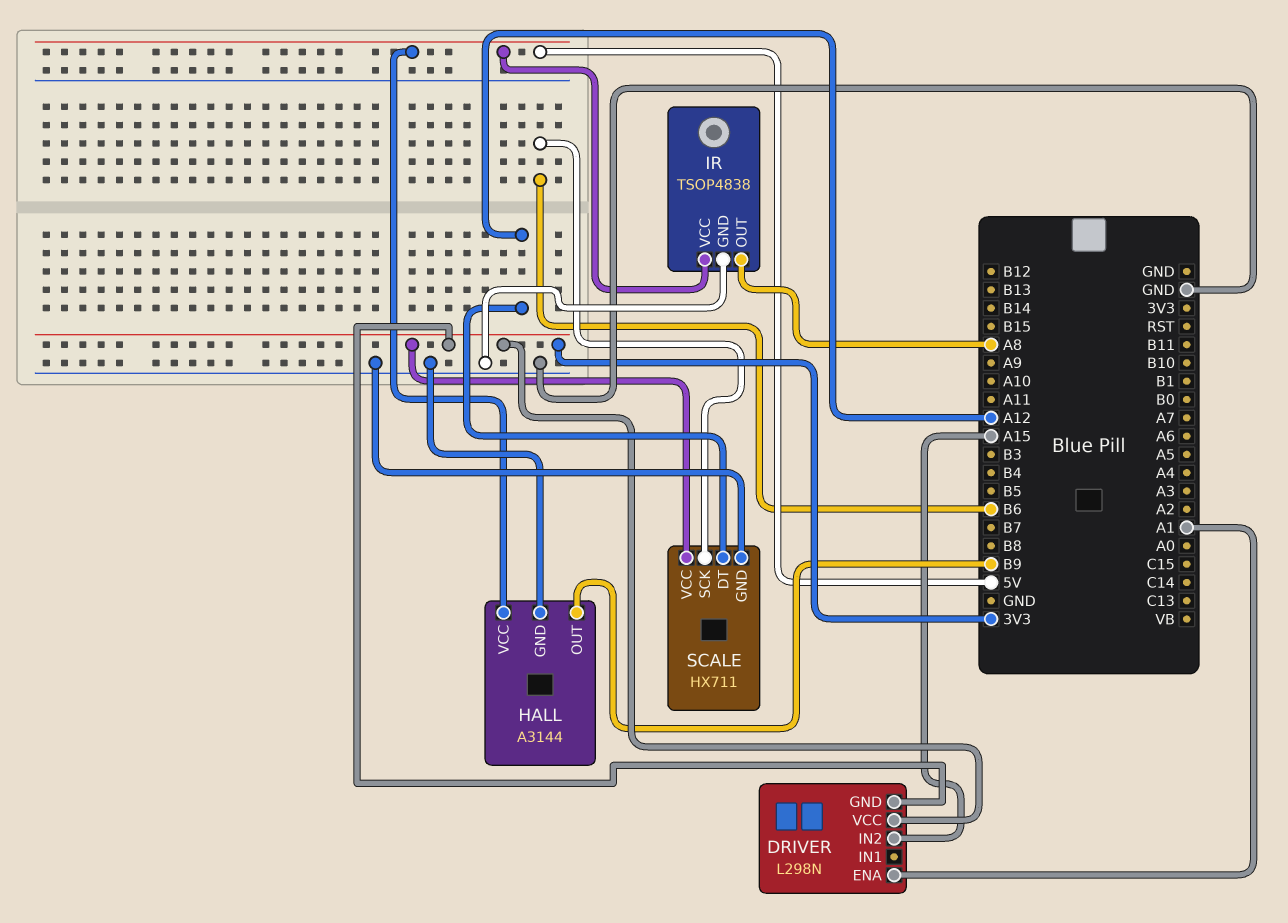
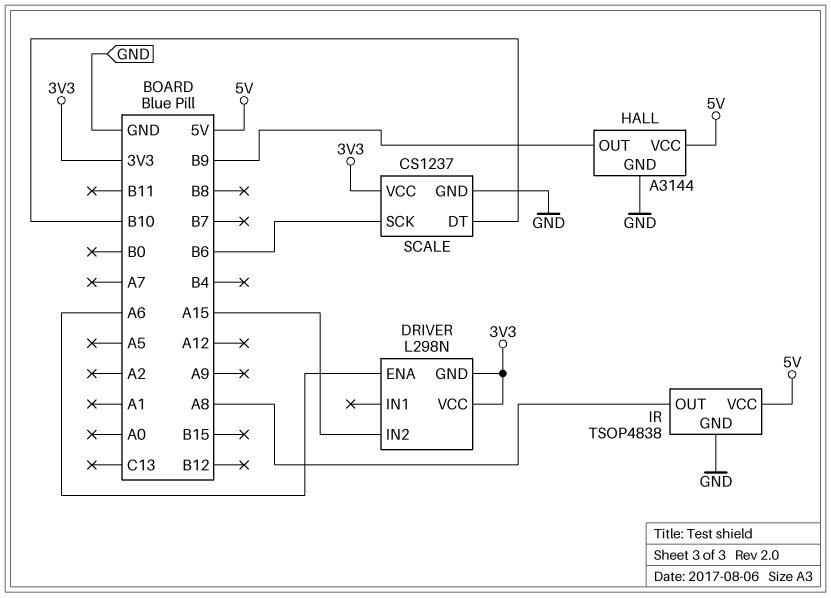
DRIVER pin ENA: A1 -> A6
SCALE: HX711 -> CS1237
SCALE pin DT: A12 -> B10

